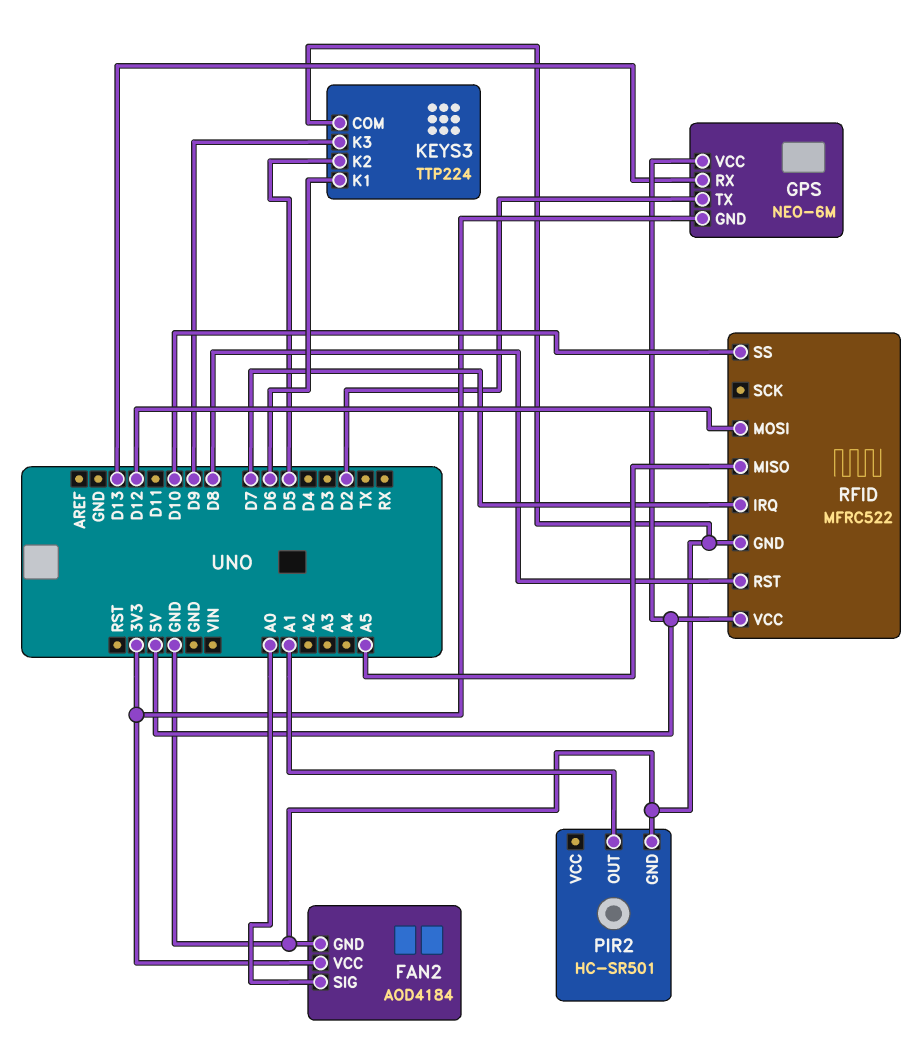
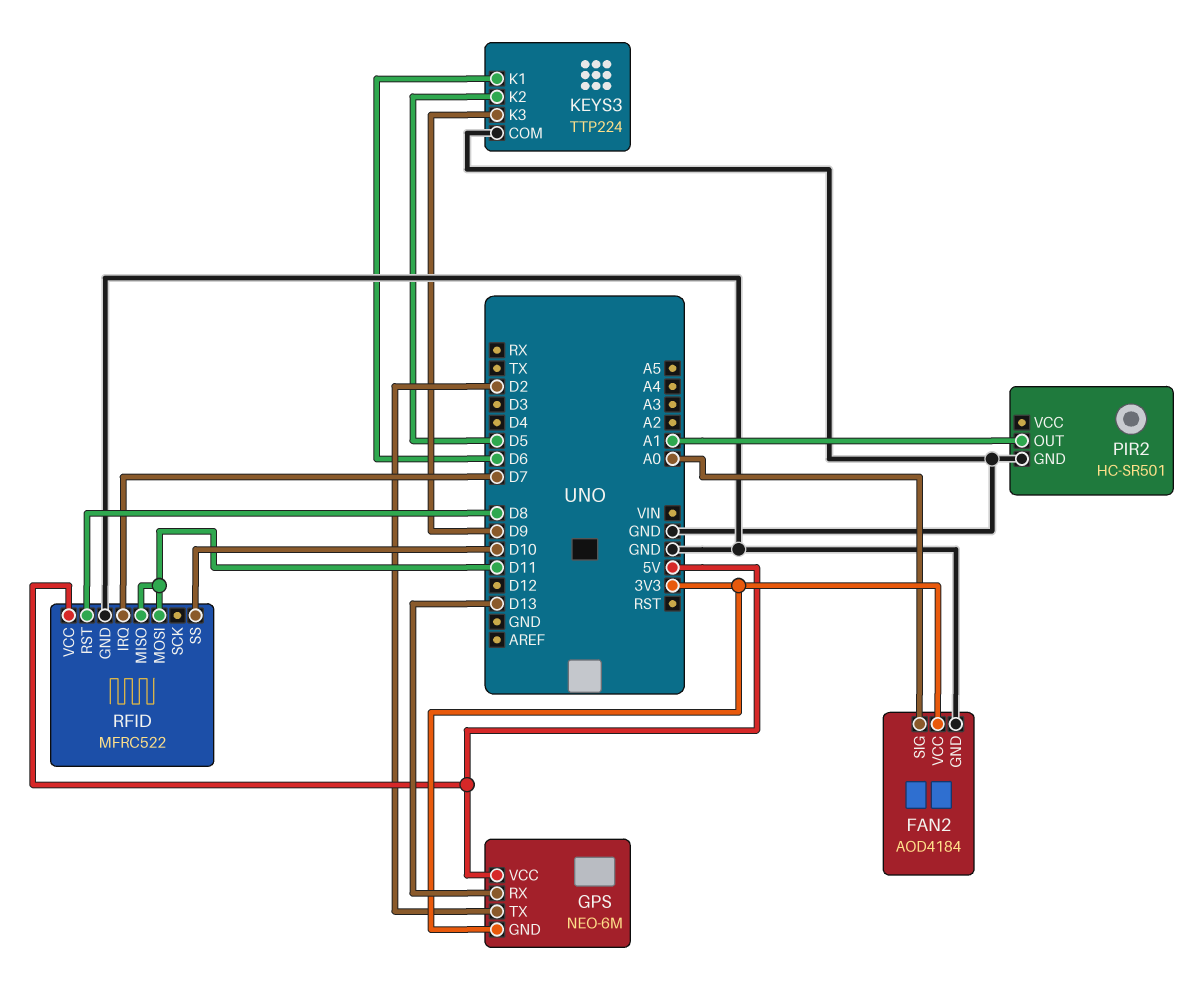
RFID pin MISO: A5 -> D11
RFID pin MOSI: D12 -> D11

